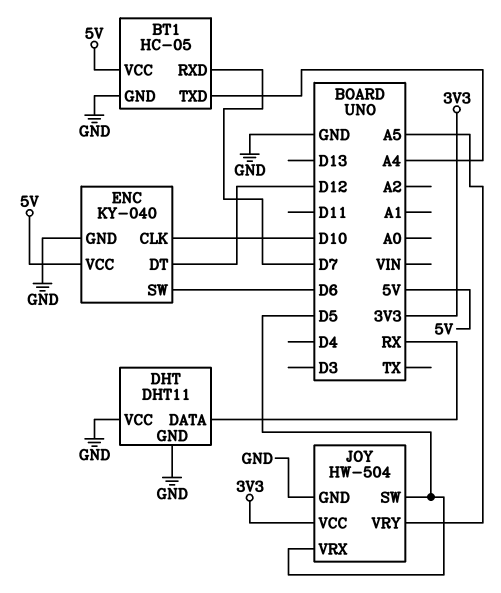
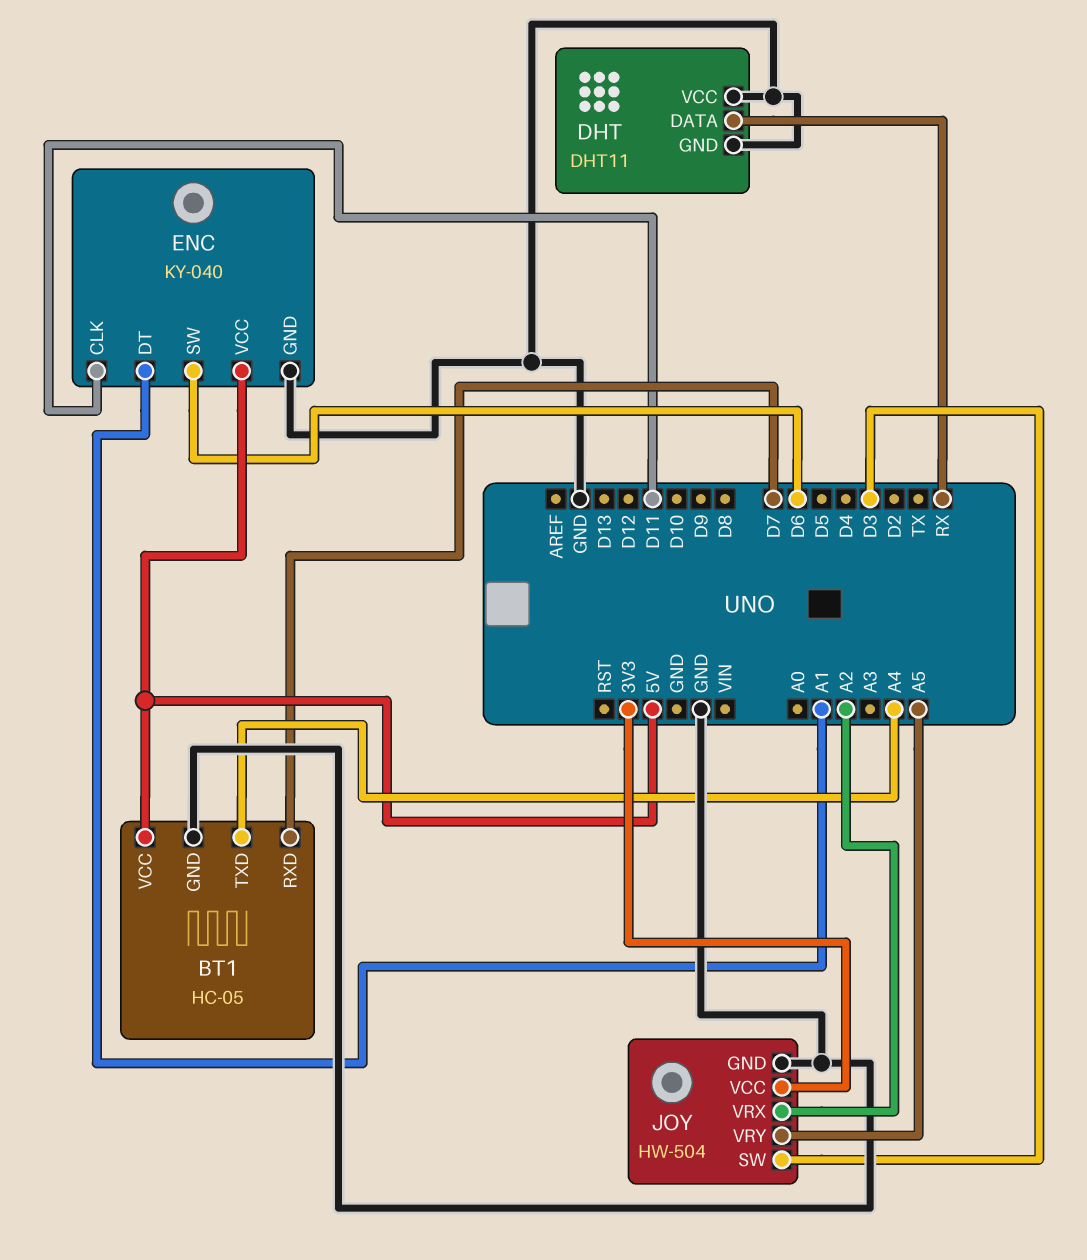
ENC pin CLK: D10 -> D11
ENC pin DT: D12 -> A1
JOY pin SW: D5 -> D3
JOY pin VRX: D5 -> A2

